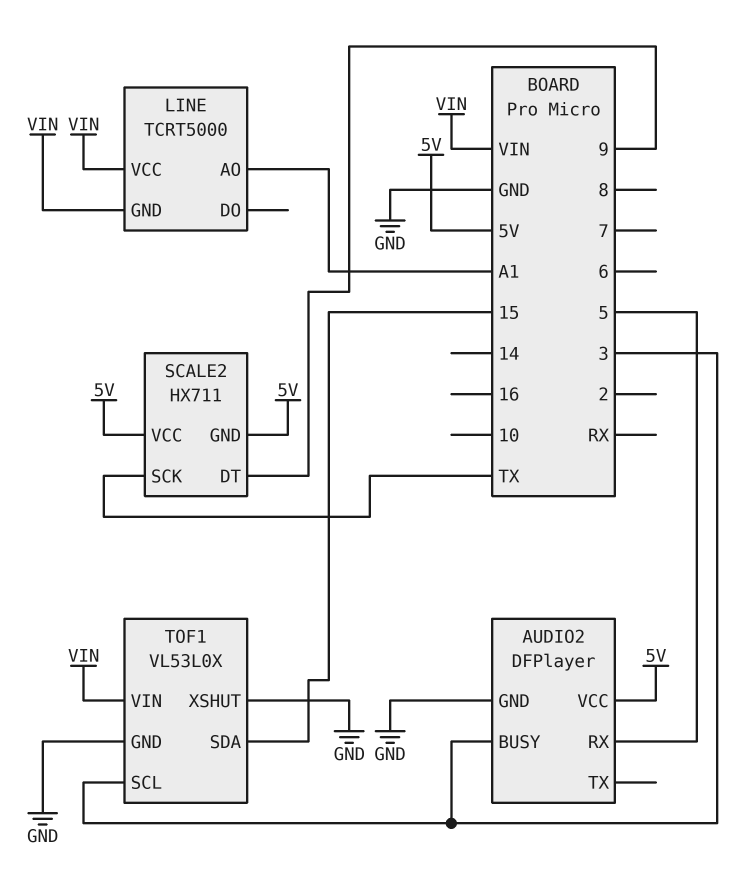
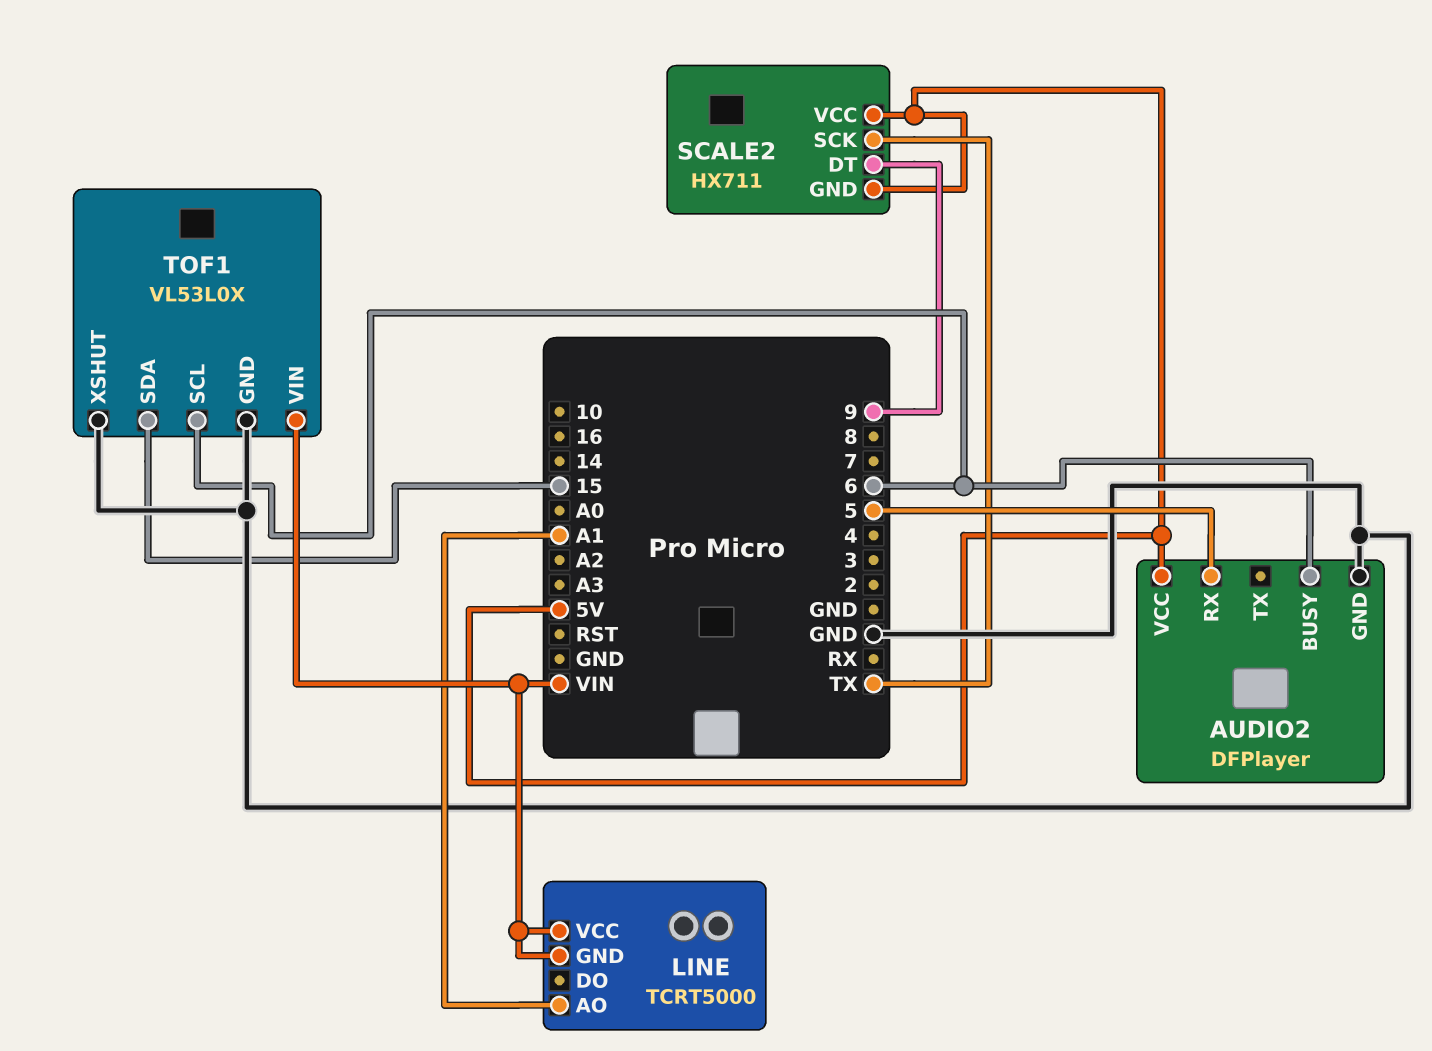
AUDIO2 pin BUSY: 3 -> 6
TOF1 pin SCL: 3 -> 6

